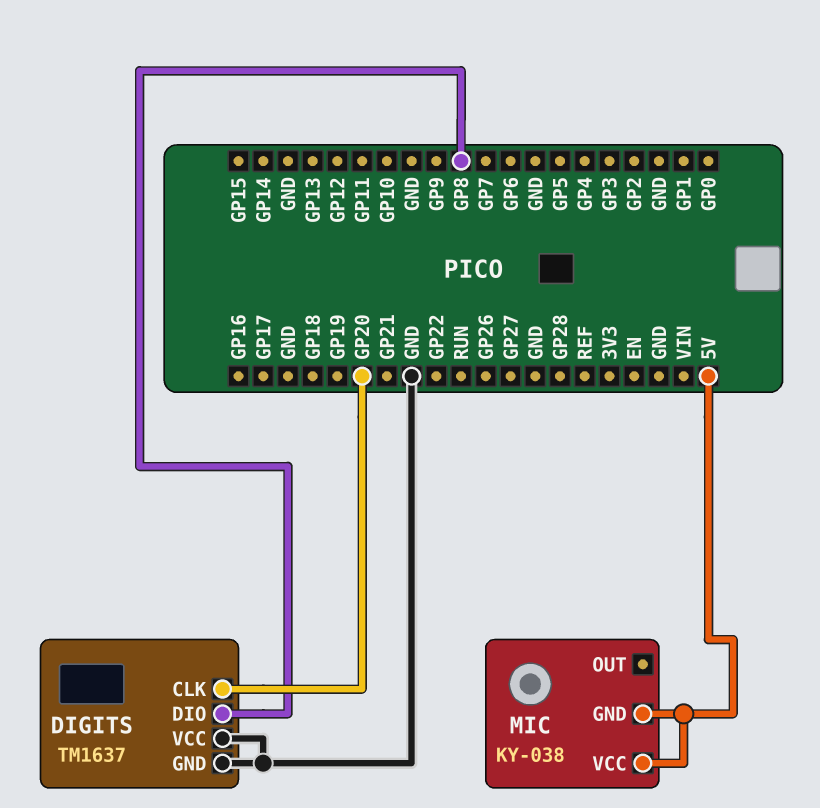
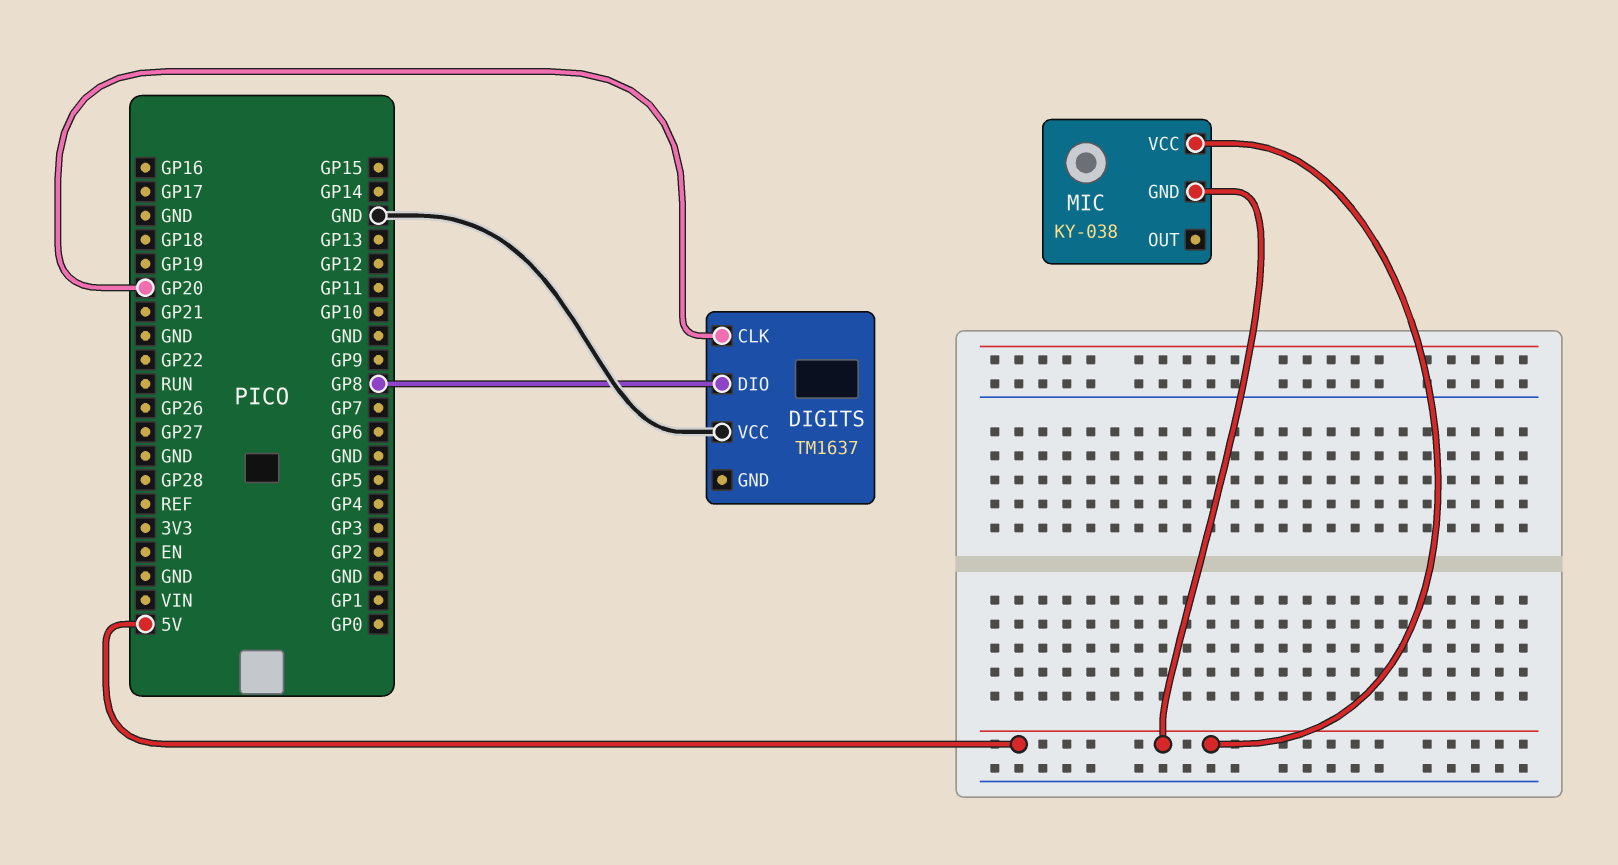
DIGITS pin GND: GND -> none

